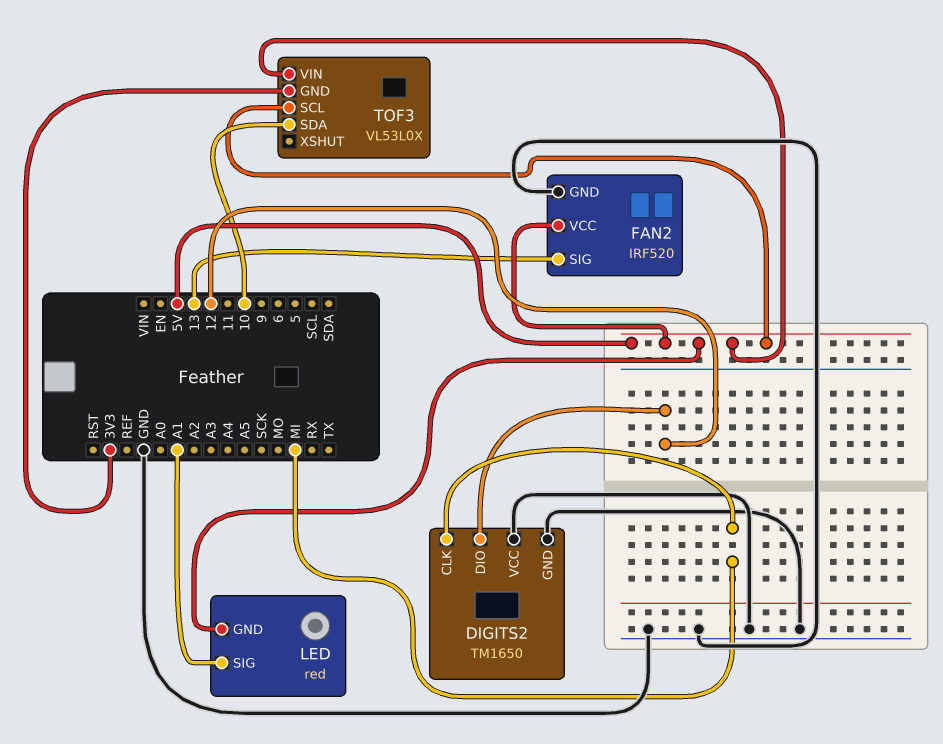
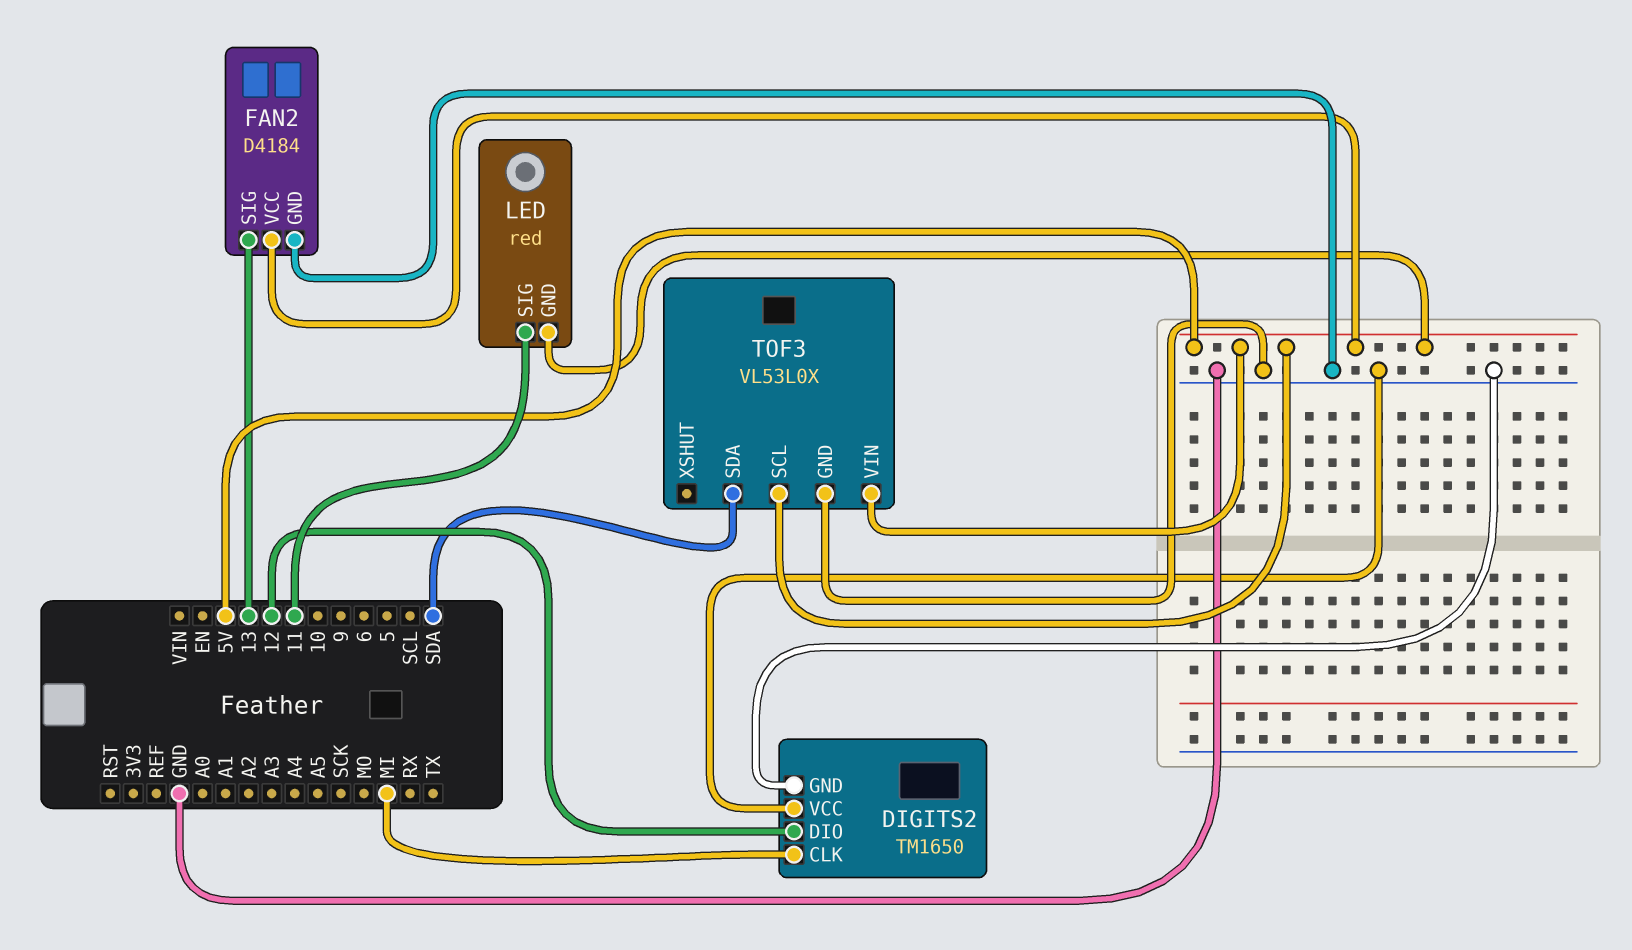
FAN2: IRF520 -> D4184
LED pin SIG: A1 -> 11
TOF3 pin GND: 3V3 -> GND
TOF3 pin SDA: 10 -> SDA

